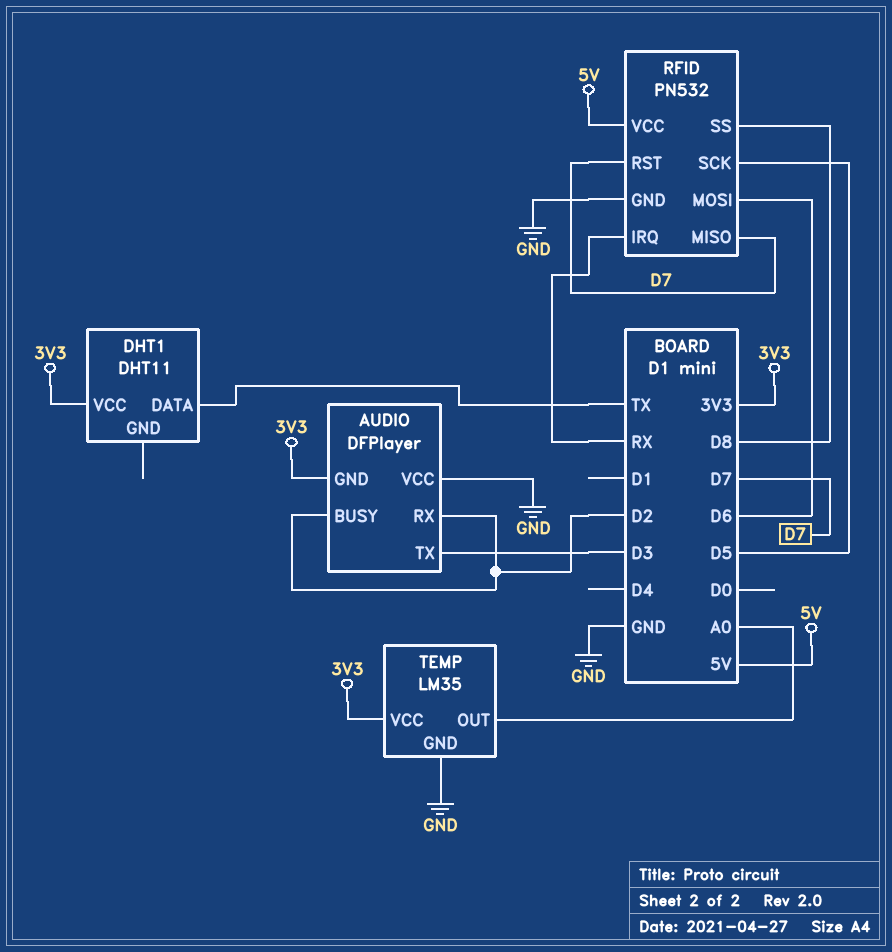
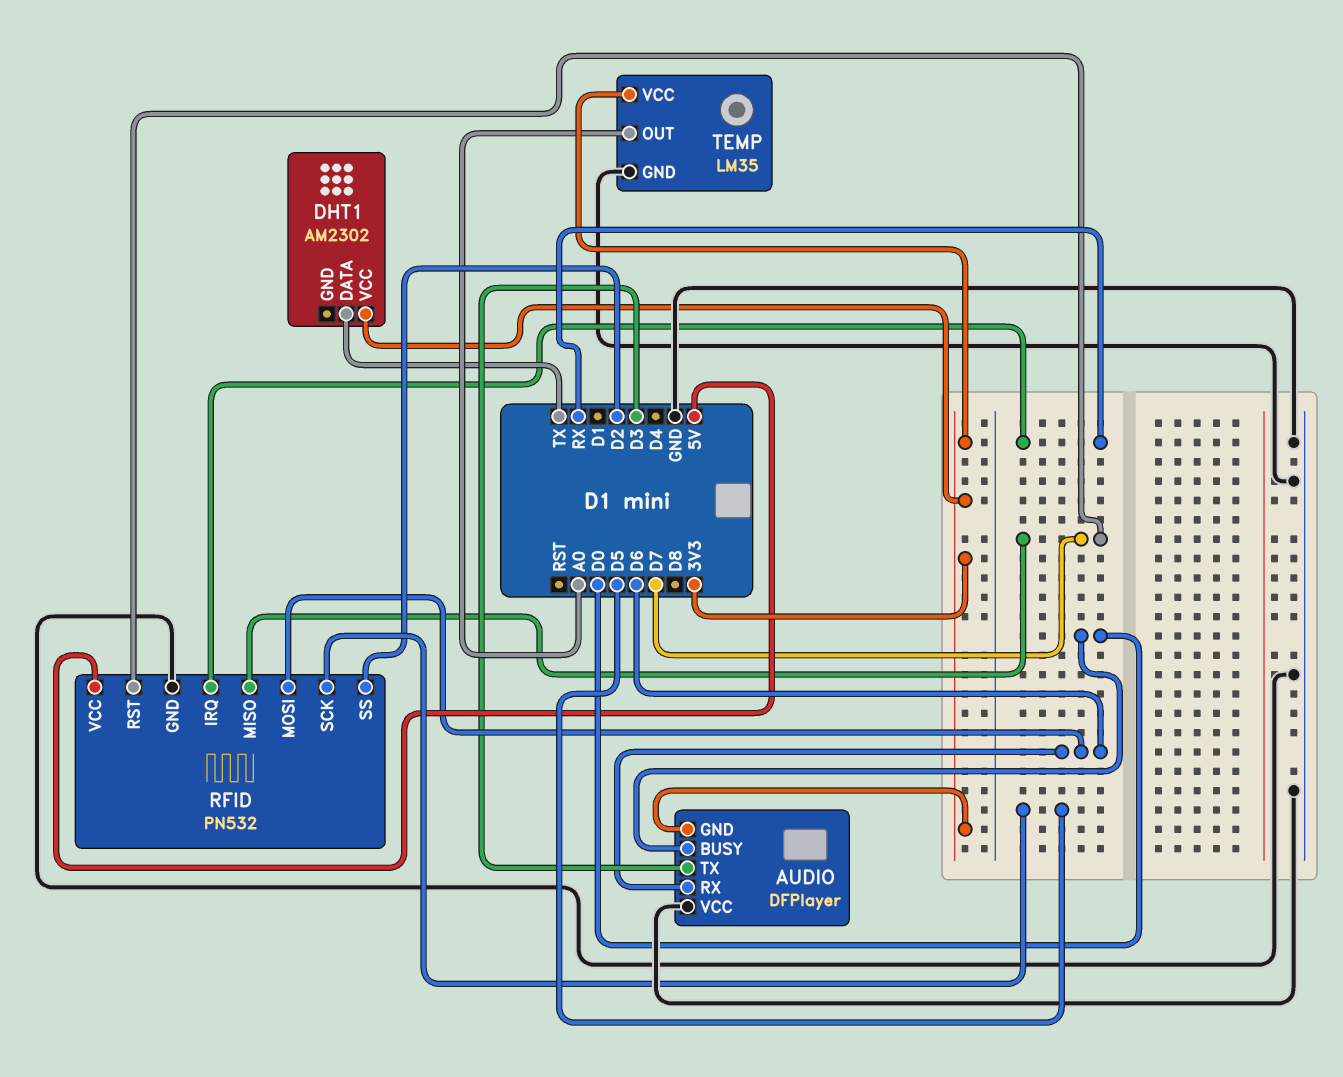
AUDIO pin BUSY: D2 -> D0
AUDIO pin RX: D2 -> D6
DHT1: DHT11 -> AM2302
RFID pin SS: D8 -> D2

